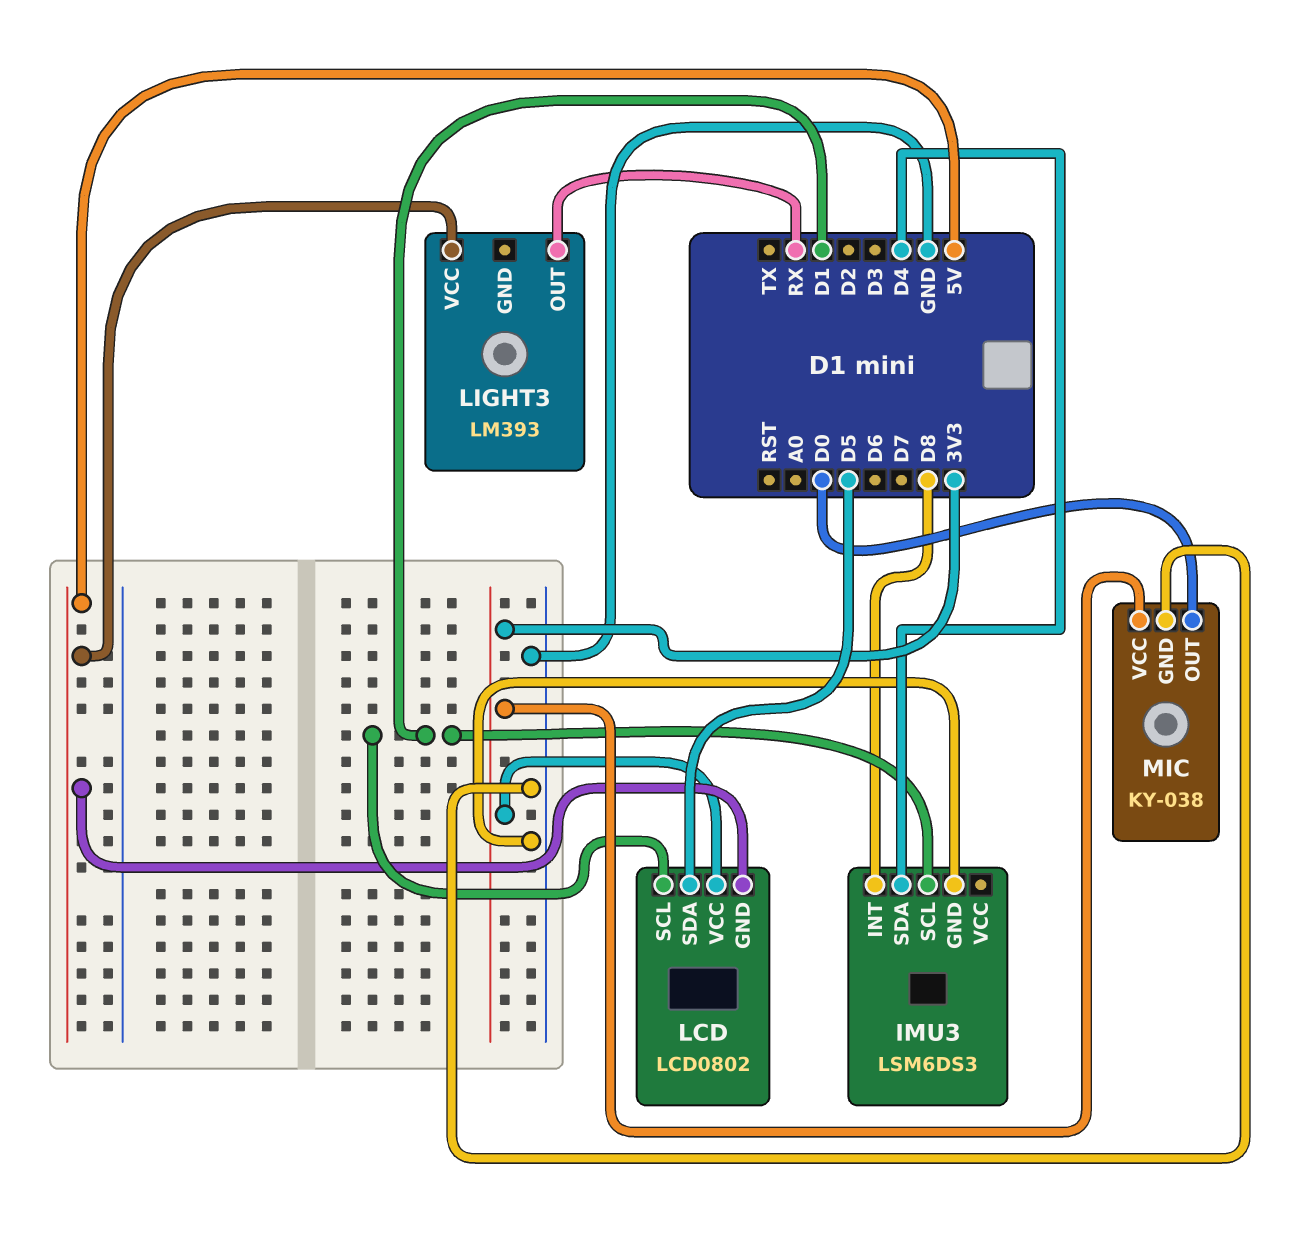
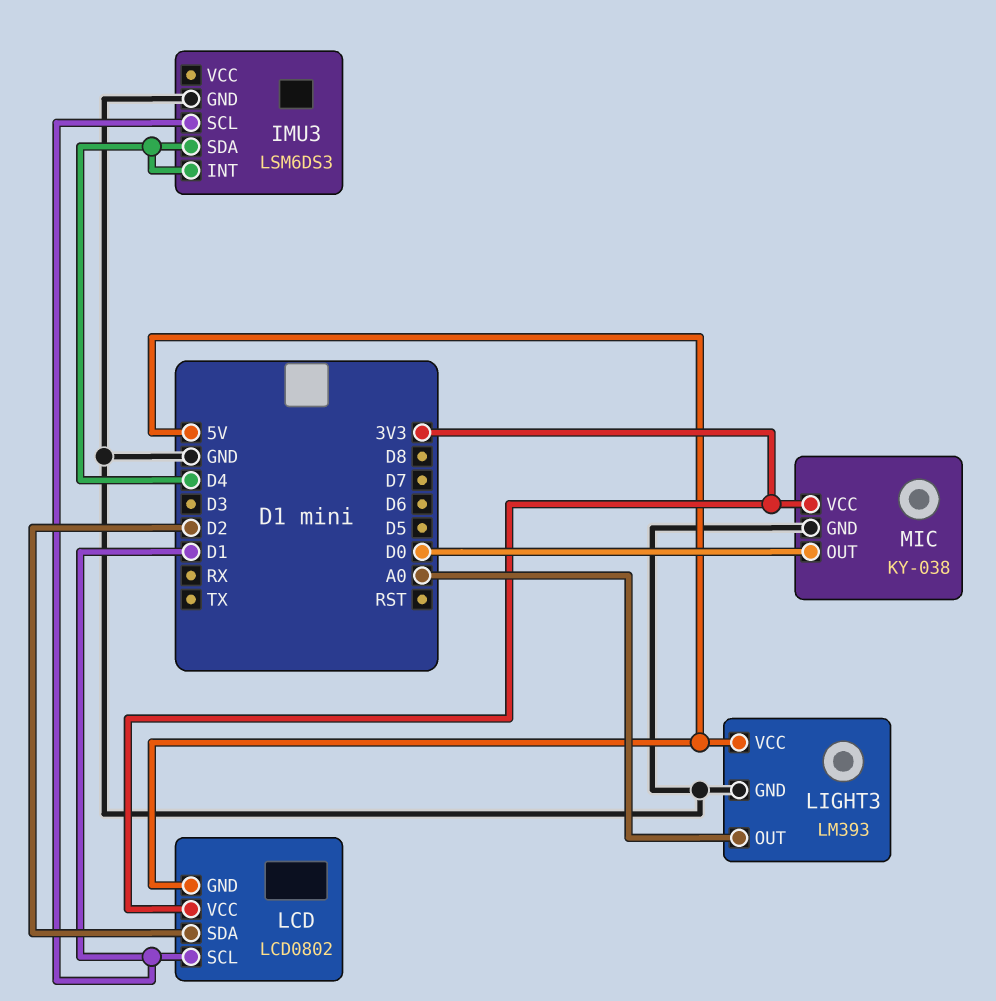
IMU3 pin INT: D8 -> D4
LCD pin SDA: D5 -> D2
LIGHT3 pin GND: none -> GND
LIGHT3 pin OUT: RX -> A0

